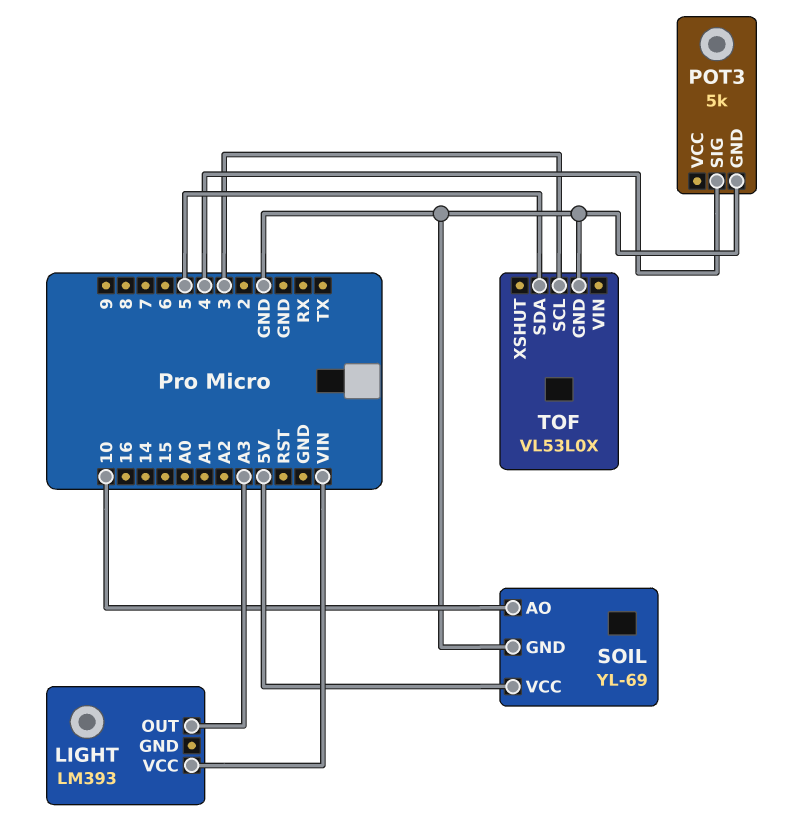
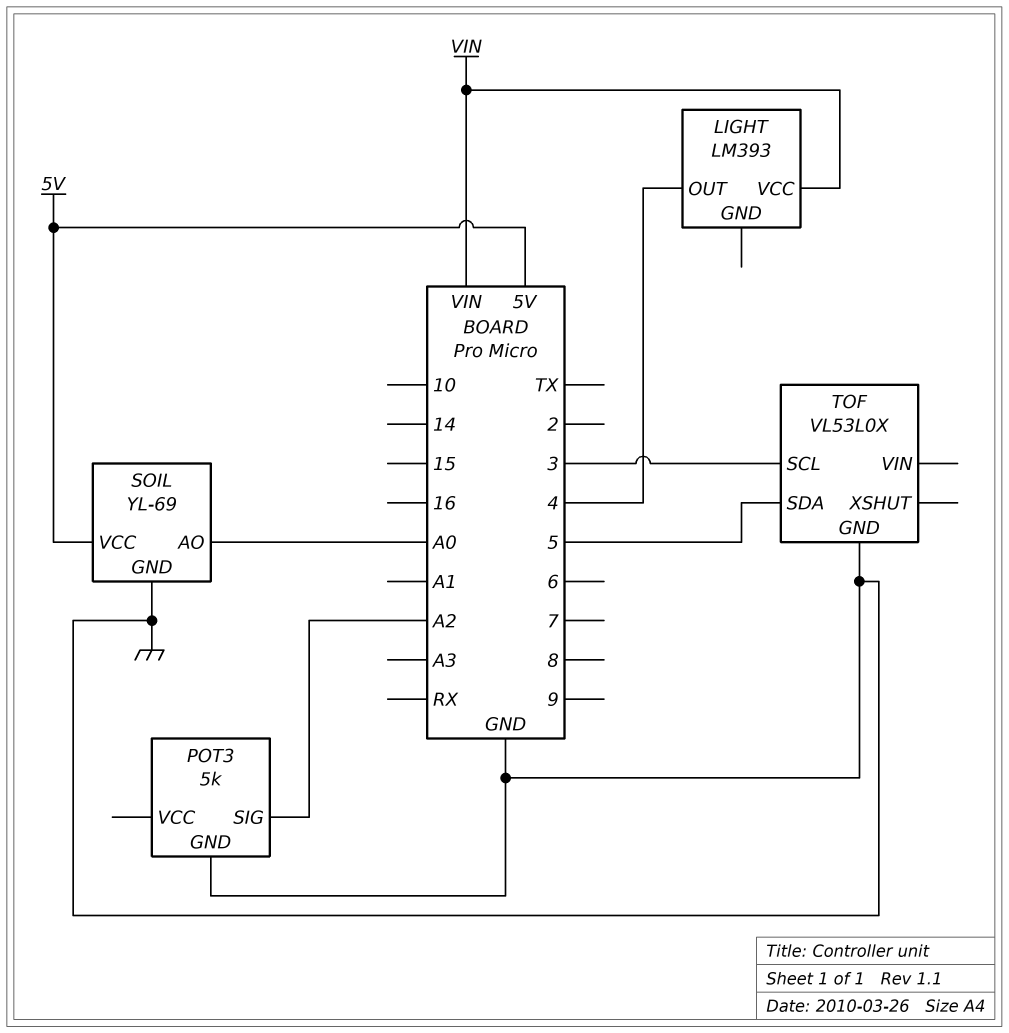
LIGHT pin OUT: A3 -> 4
POT3 pin SIG: 4 -> A2
SOIL pin AO: 10 -> A0

